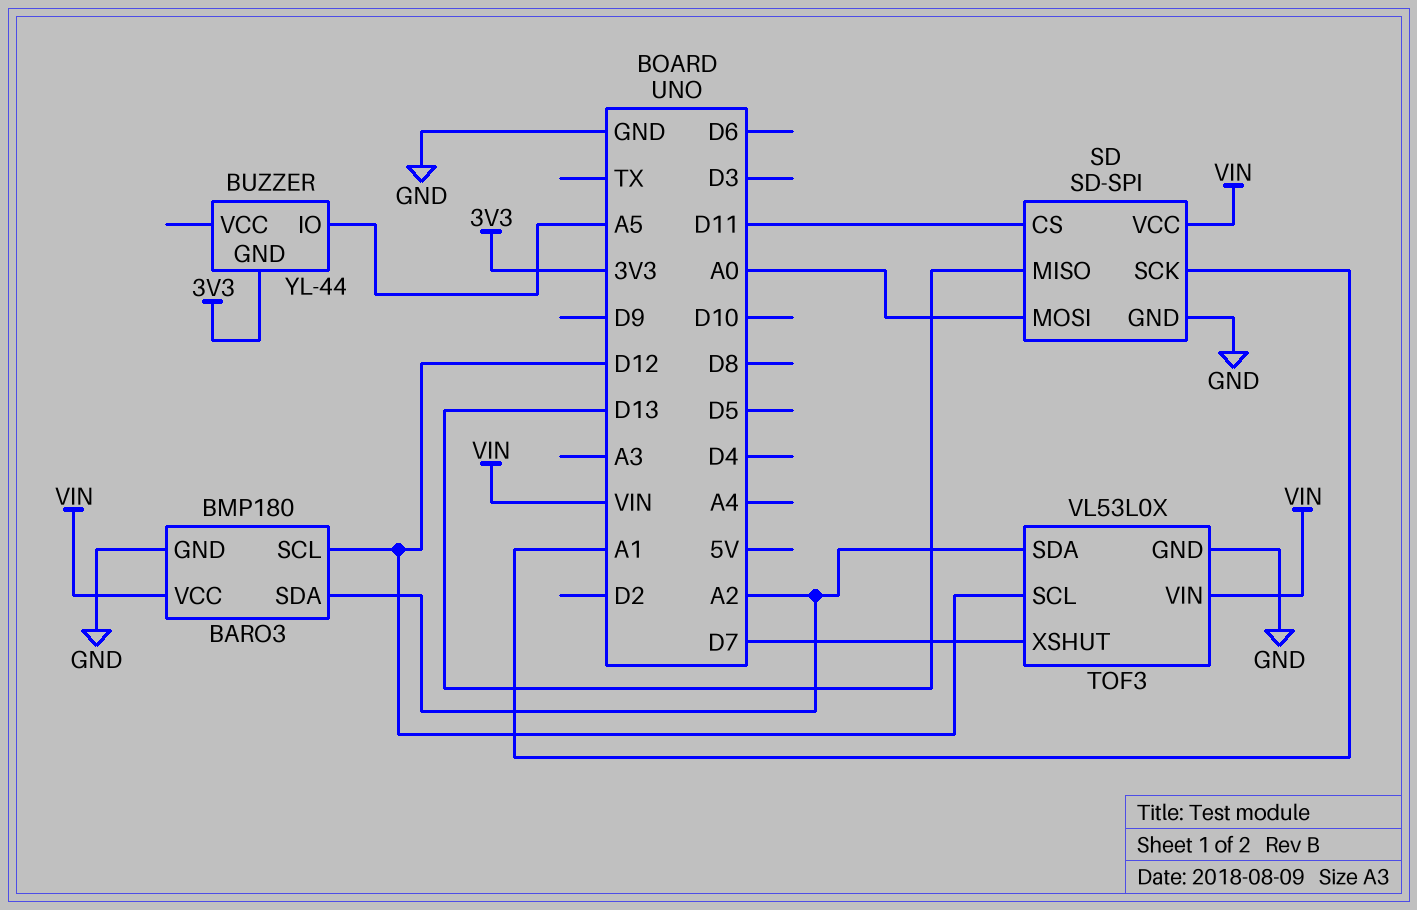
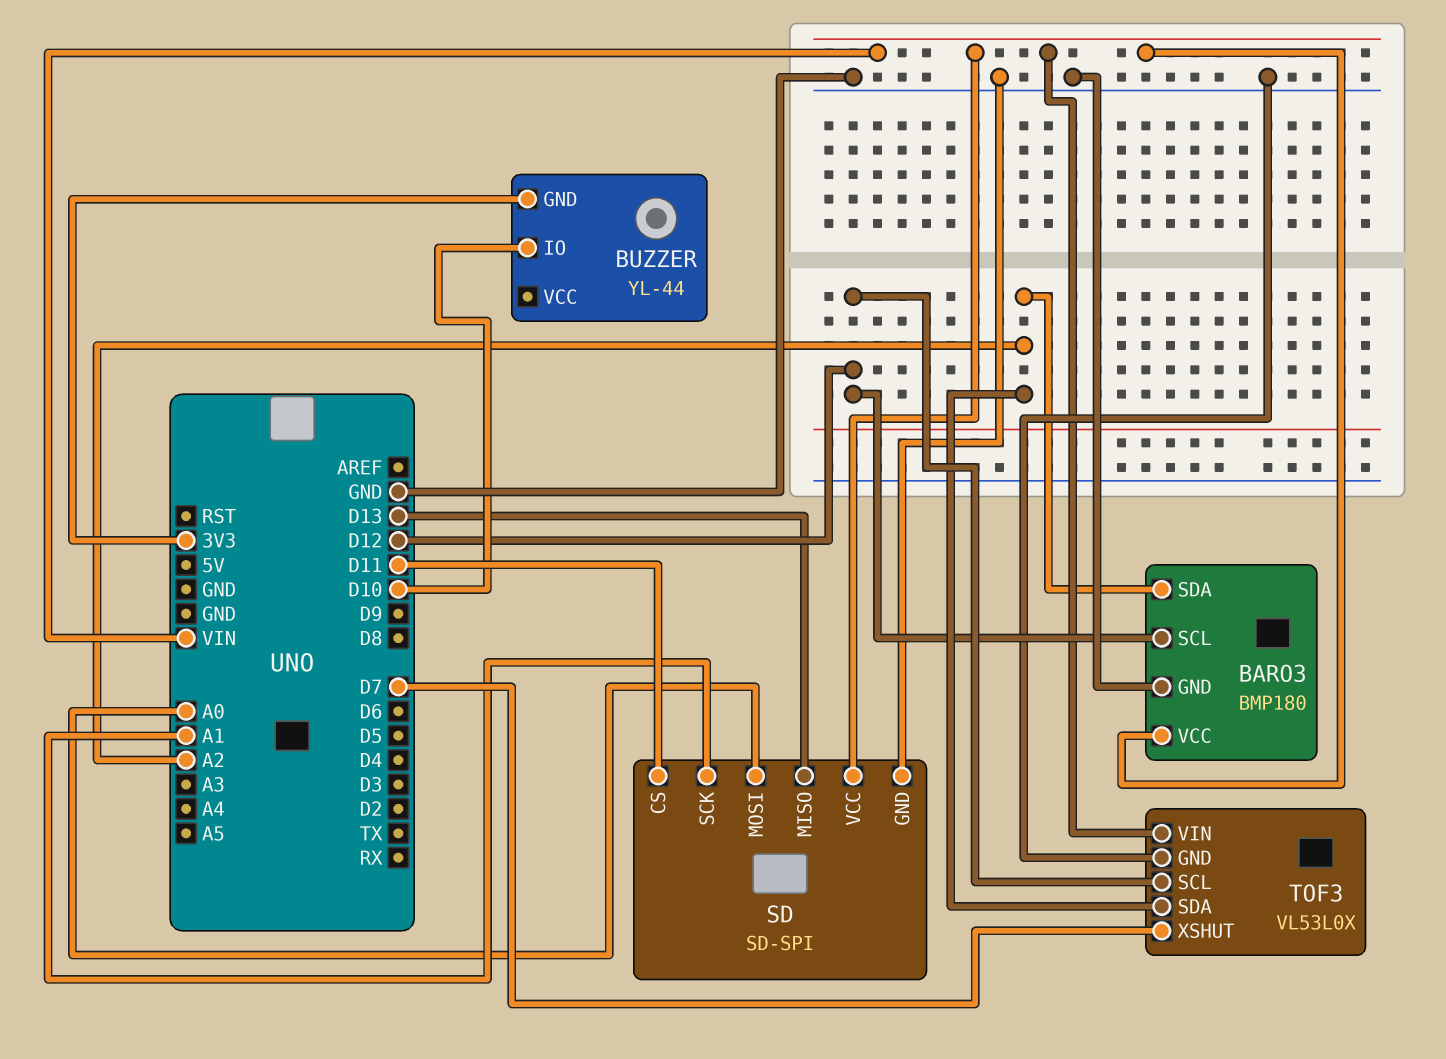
BUZZER pin IO: A5 -> D10

